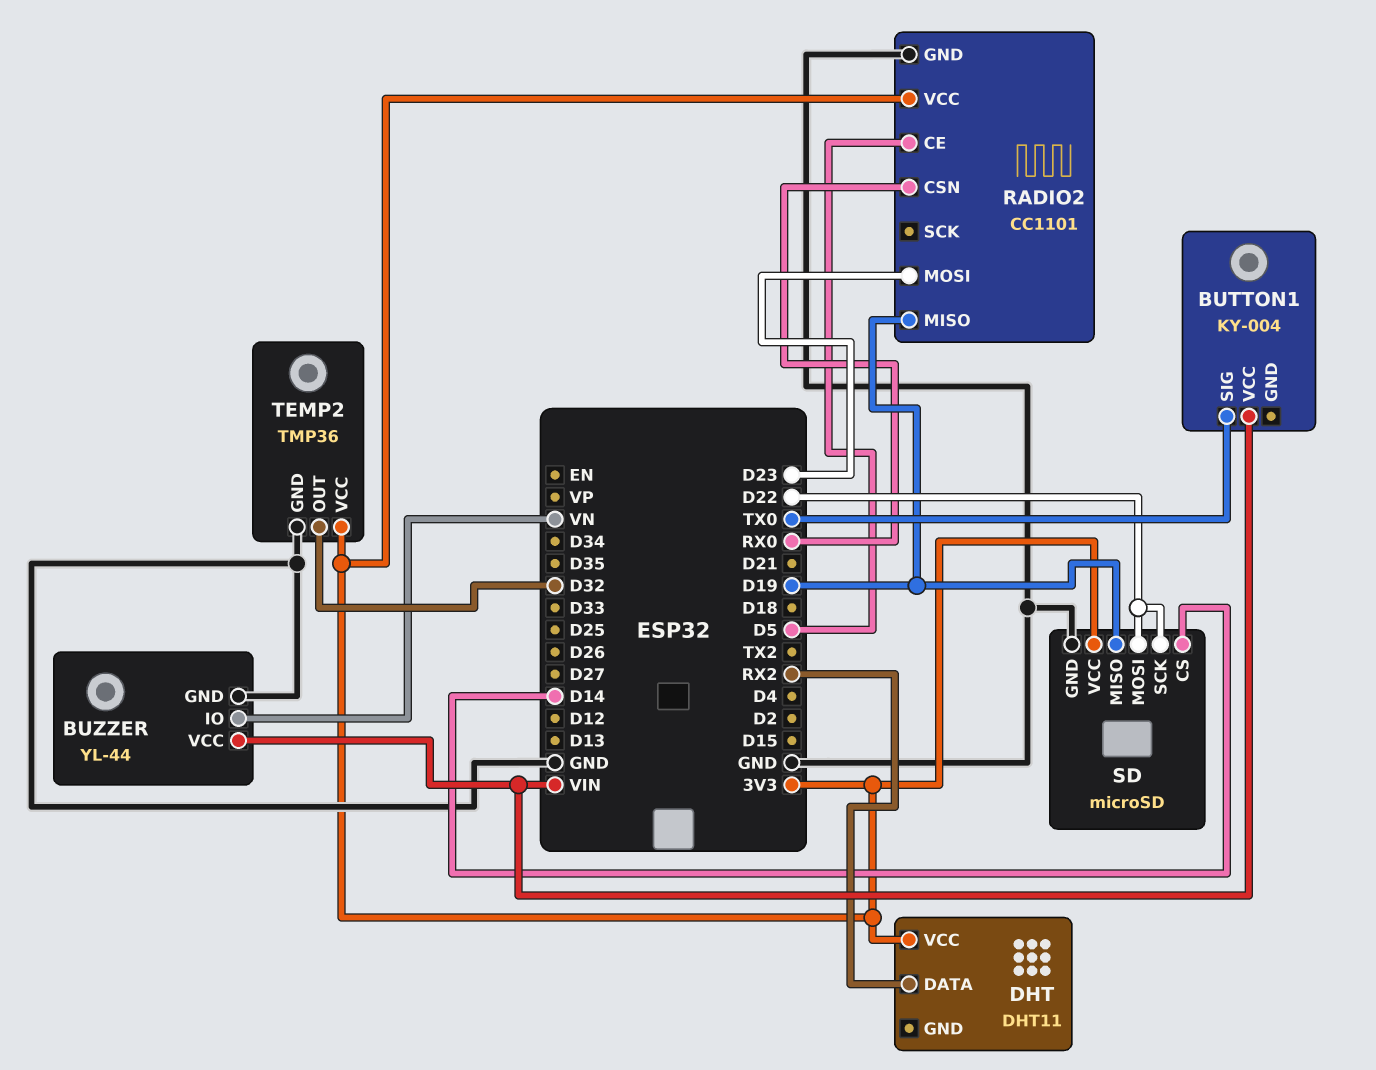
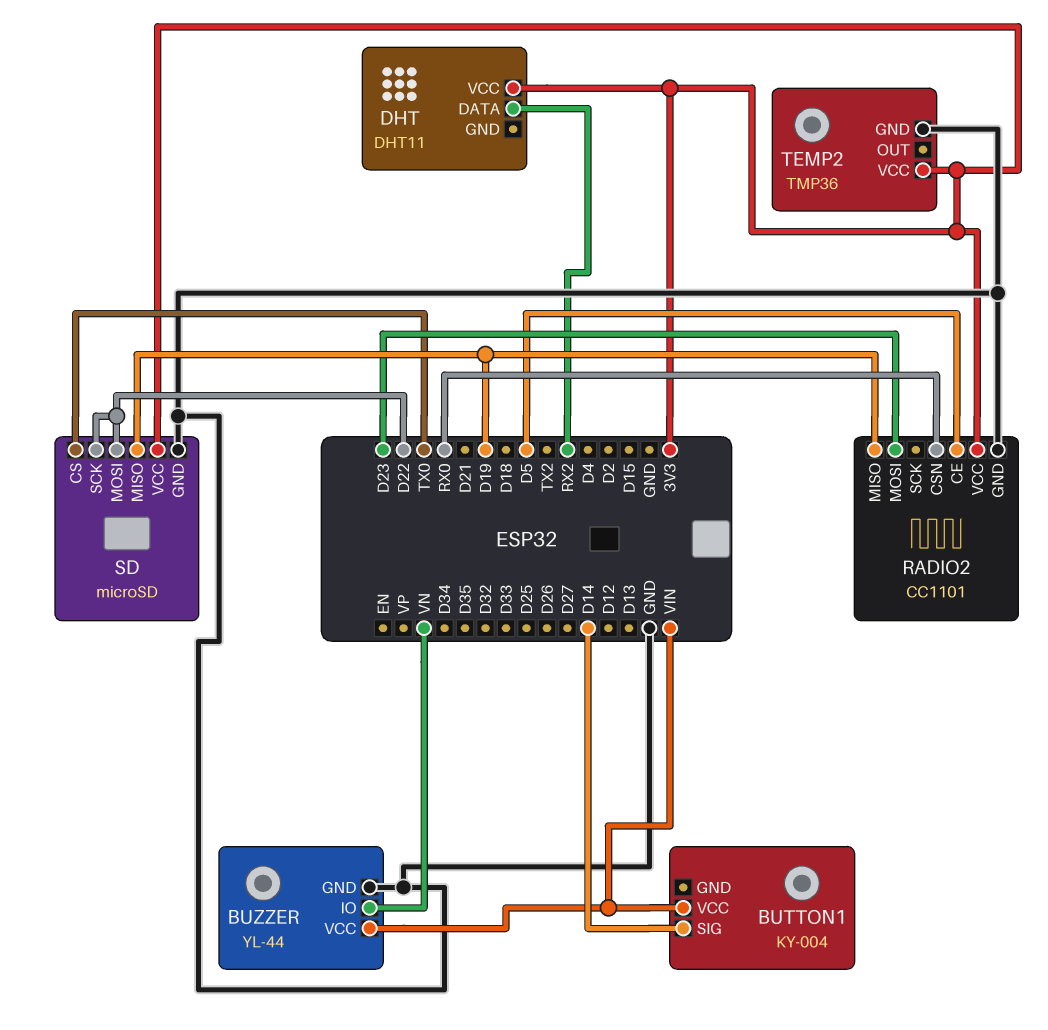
BUTTON1 pin SIG: TX0 -> D14
SD pin CS: D14 -> TX0
TEMP2 pin OUT: D32 -> none

